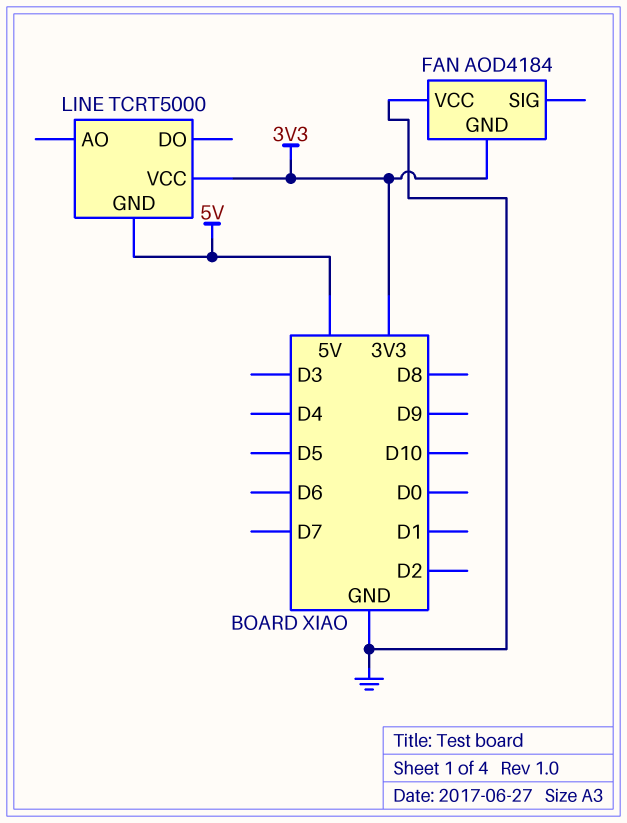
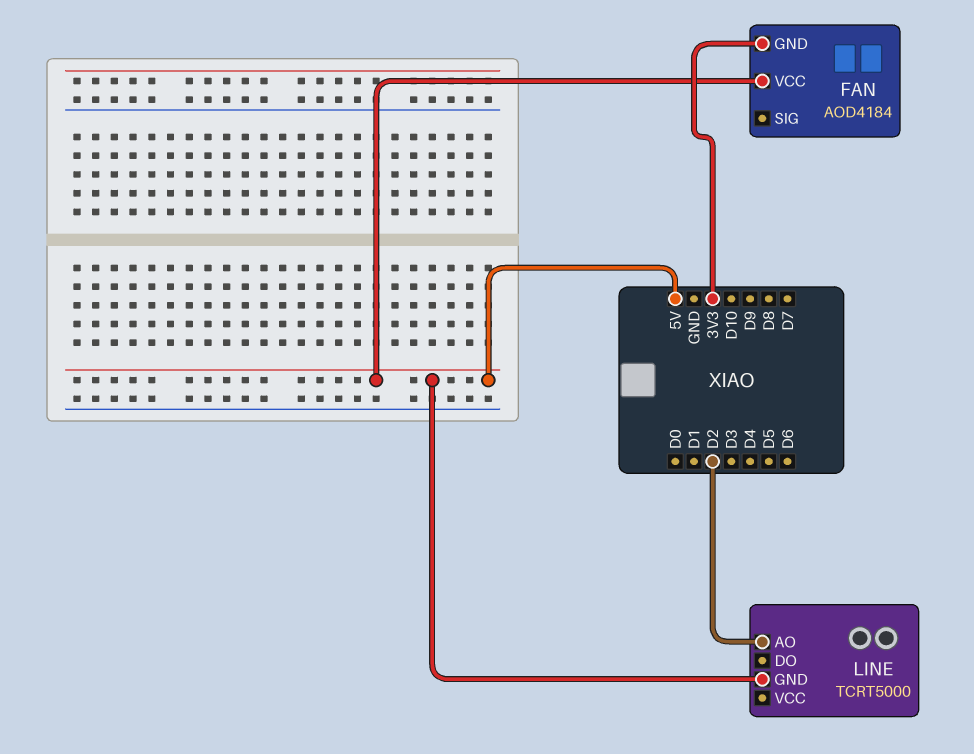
FAN pin VCC: GND -> 5V
LINE pin AO: none -> D2
LINE pin VCC: 3V3 -> none

